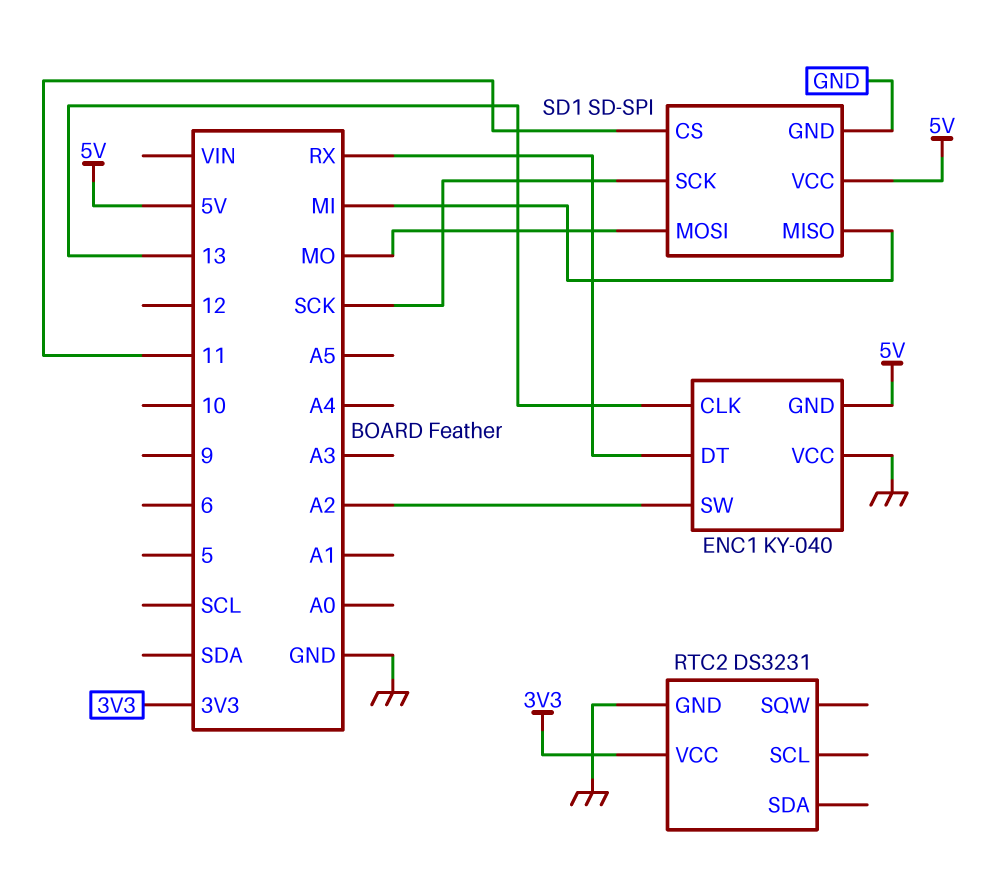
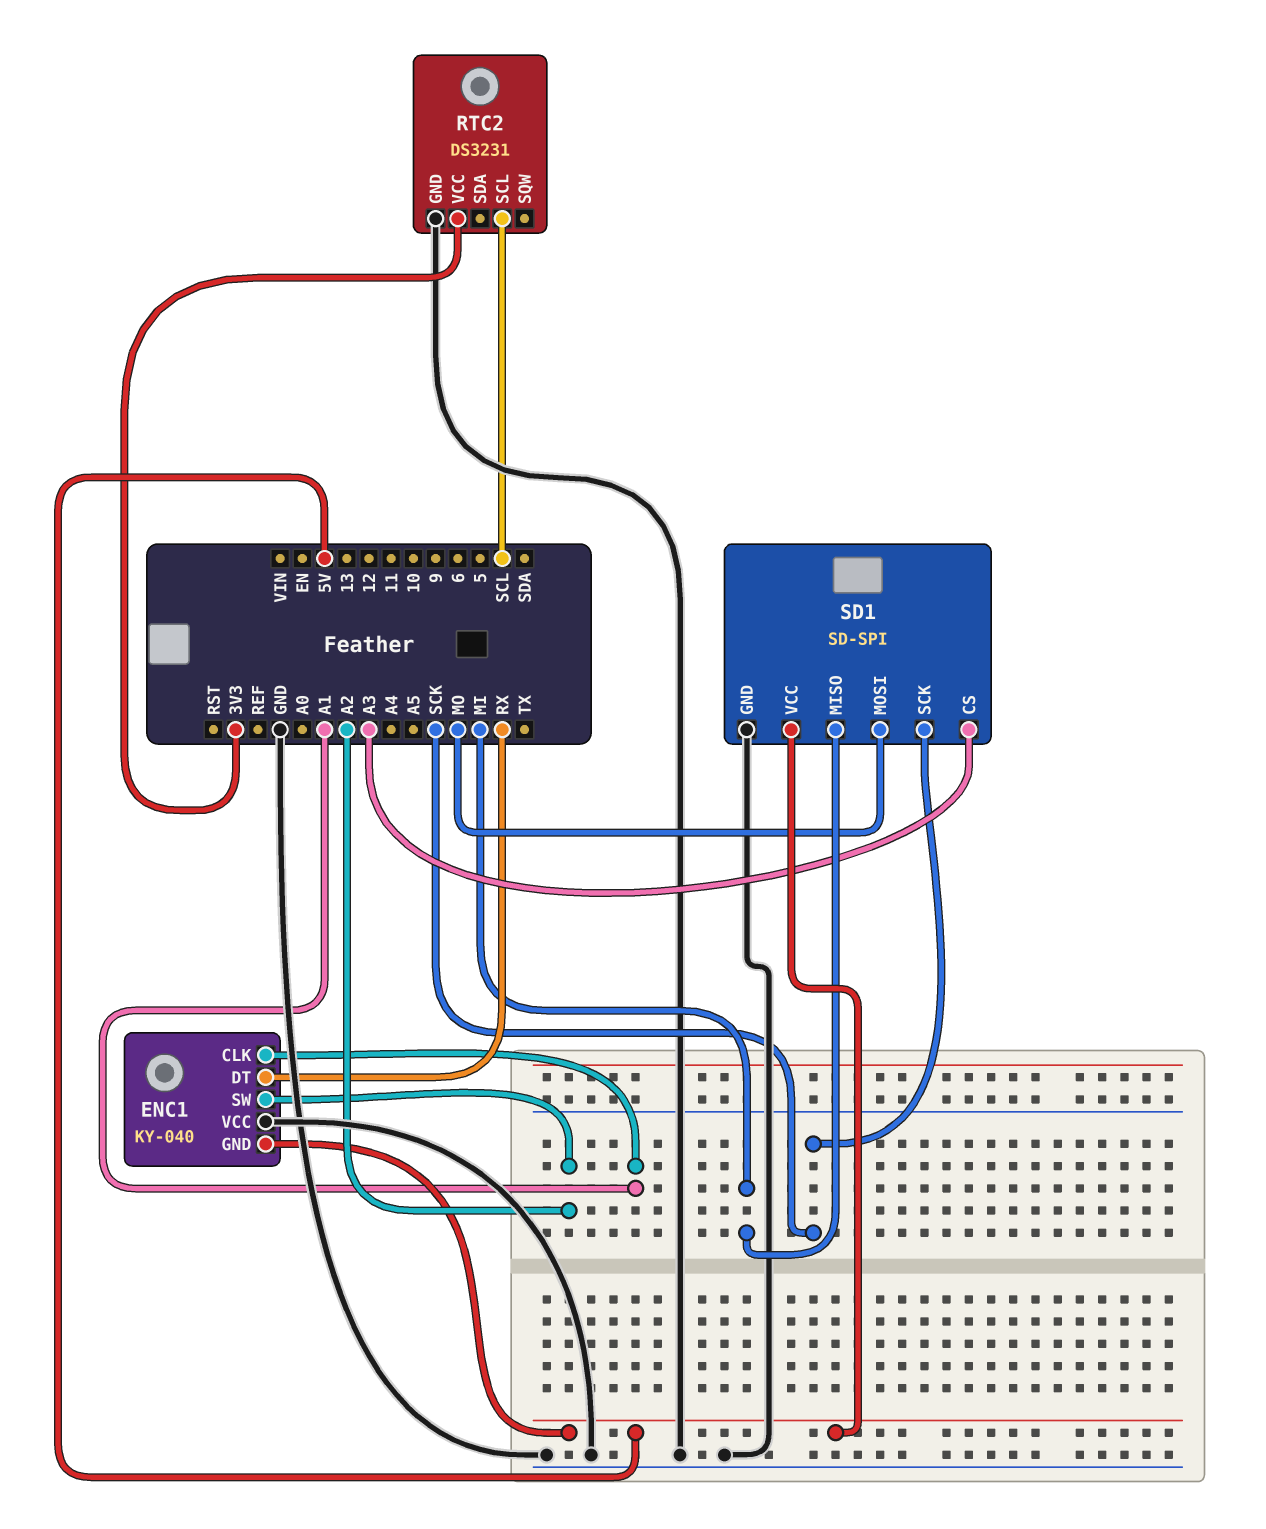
ENC1 pin CLK: 13 -> A1
RTC2 pin SCL: none -> SCL
SD1 pin CS: 11 -> A3

